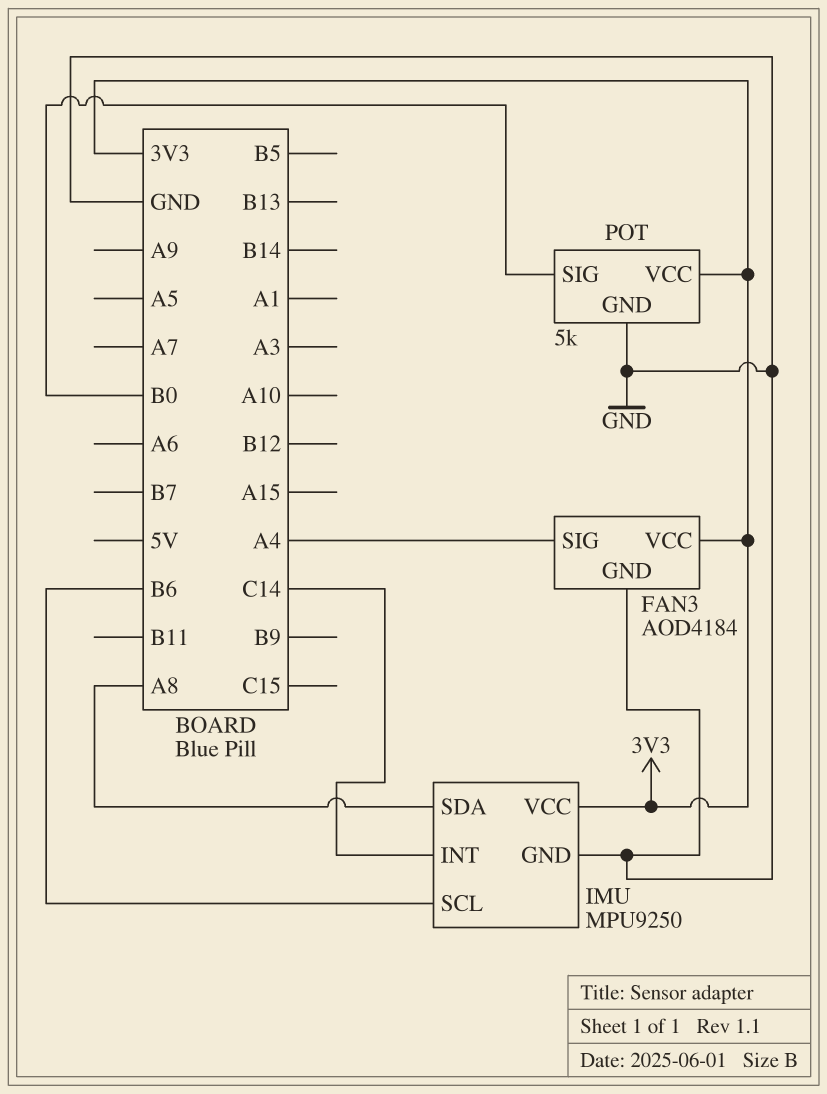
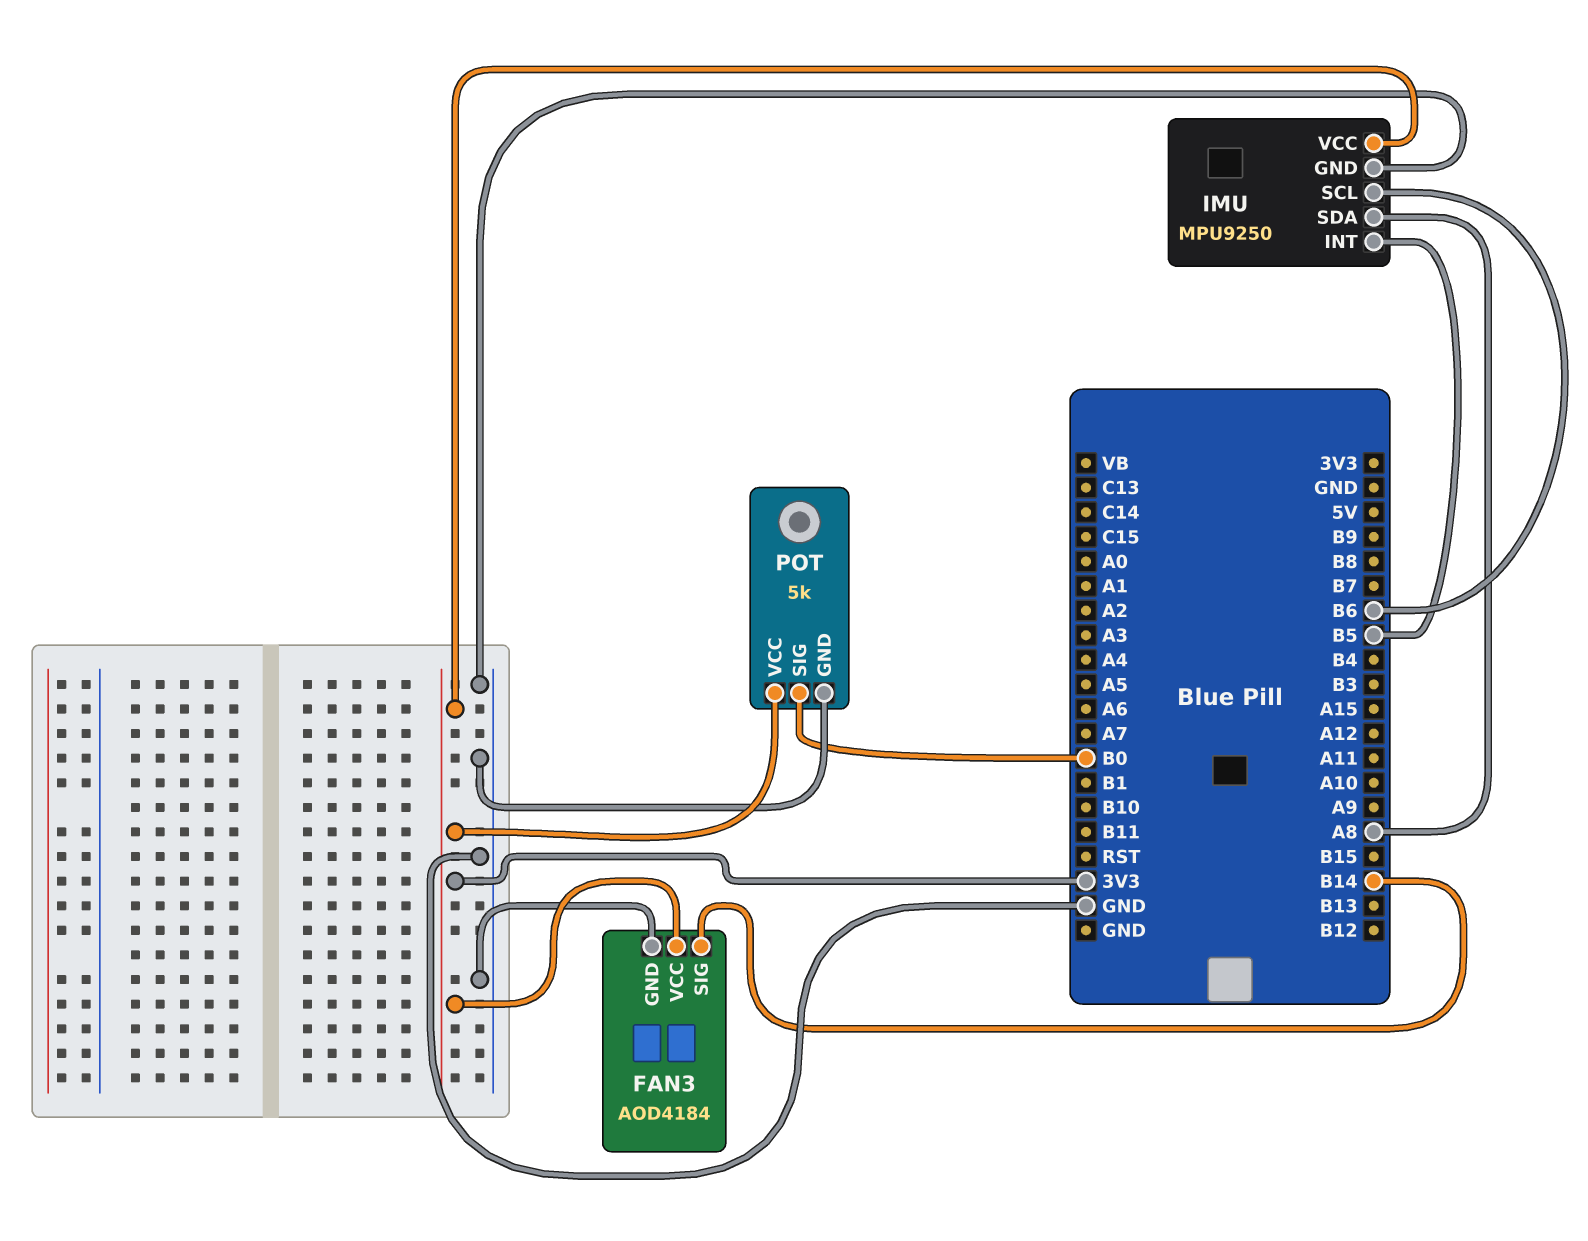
FAN3 pin SIG: A4 -> B14
IMU pin INT: C14 -> B5

